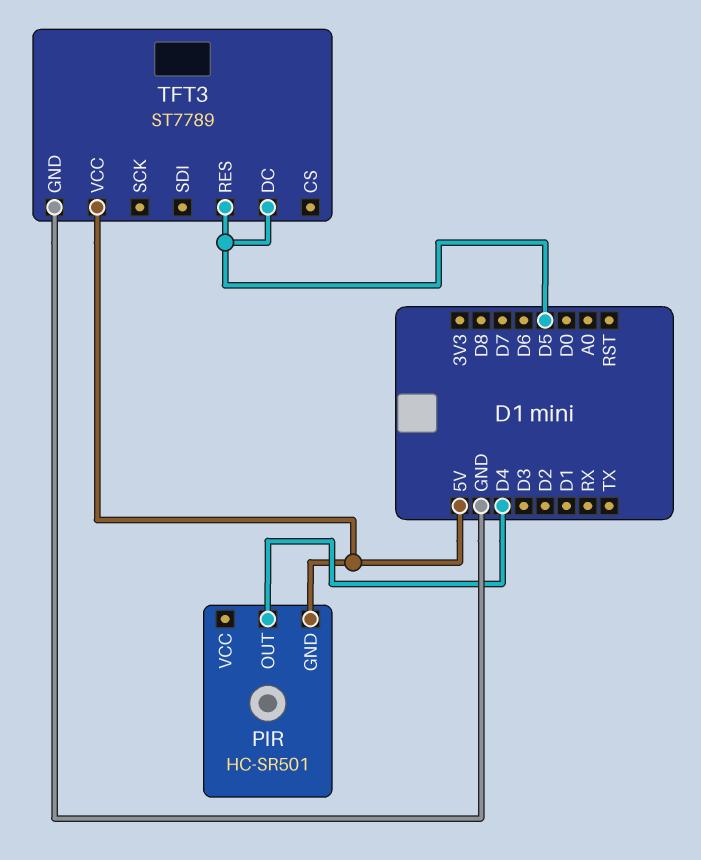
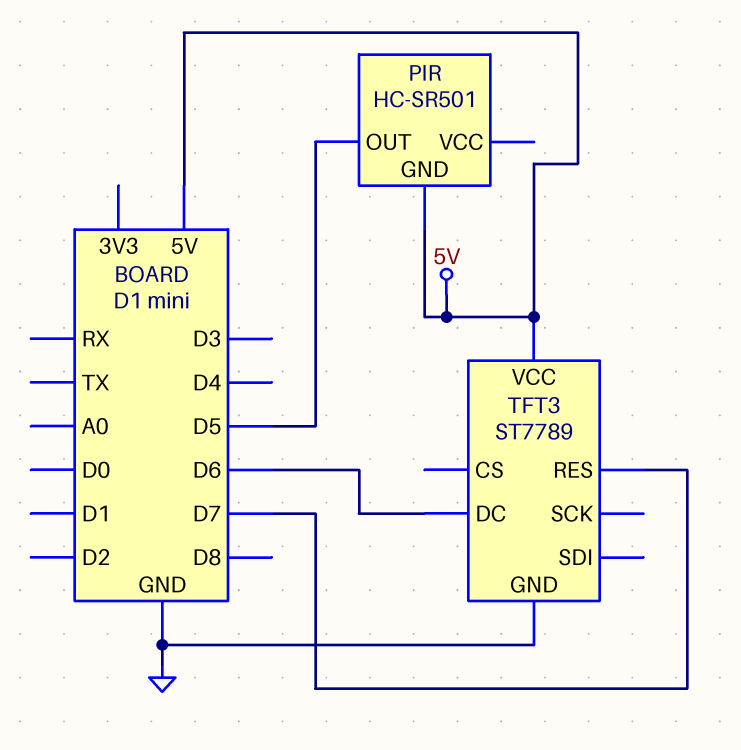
PIR pin OUT: D4 -> D5
TFT3 pin DC: D5 -> D6
TFT3 pin RES: D5 -> D7

